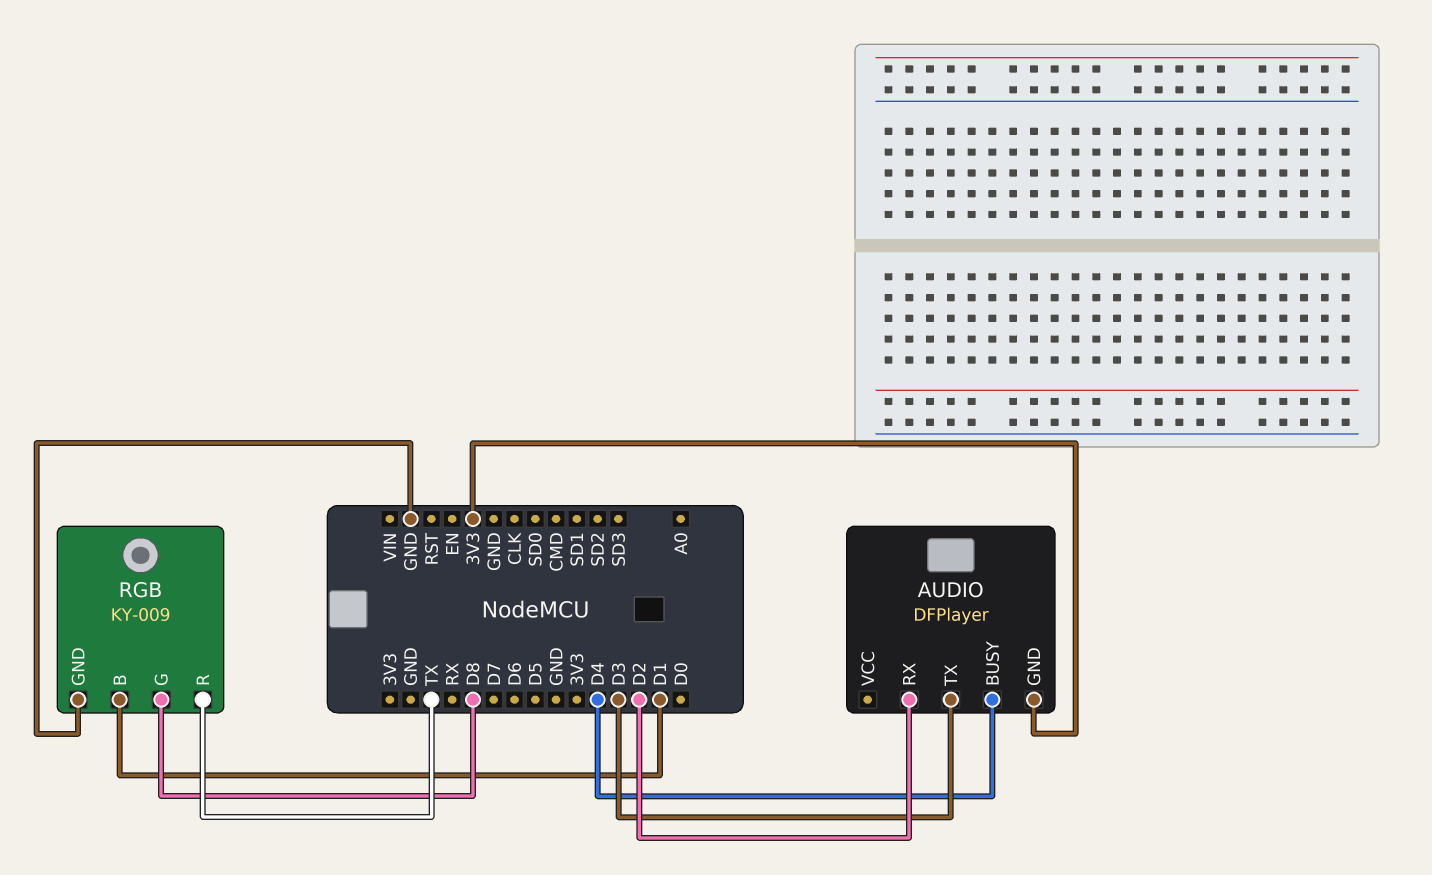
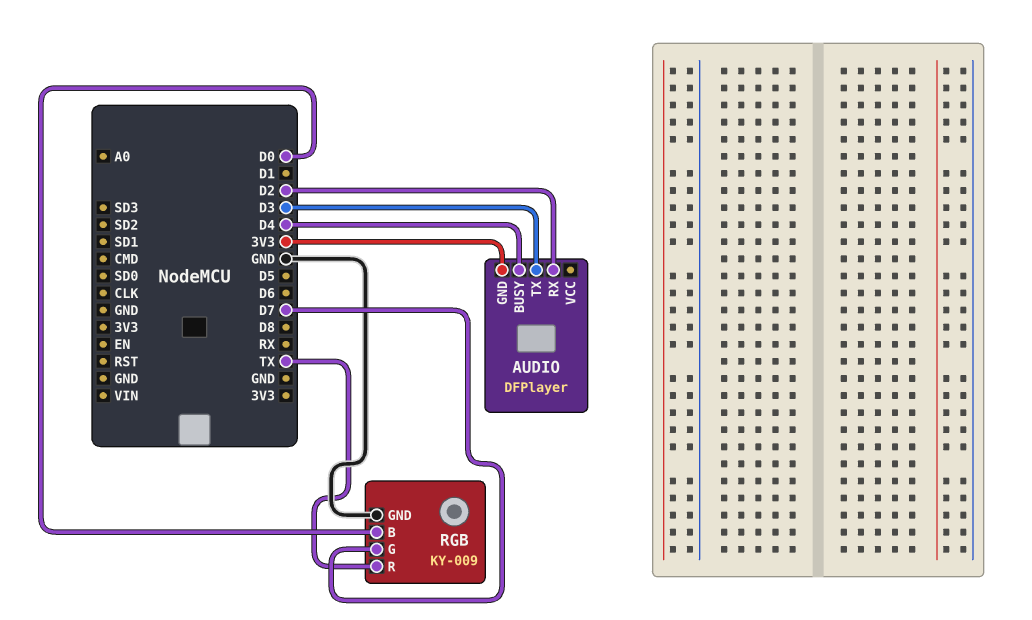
RGB pin B: D1 -> D0
RGB pin G: D8 -> D7

